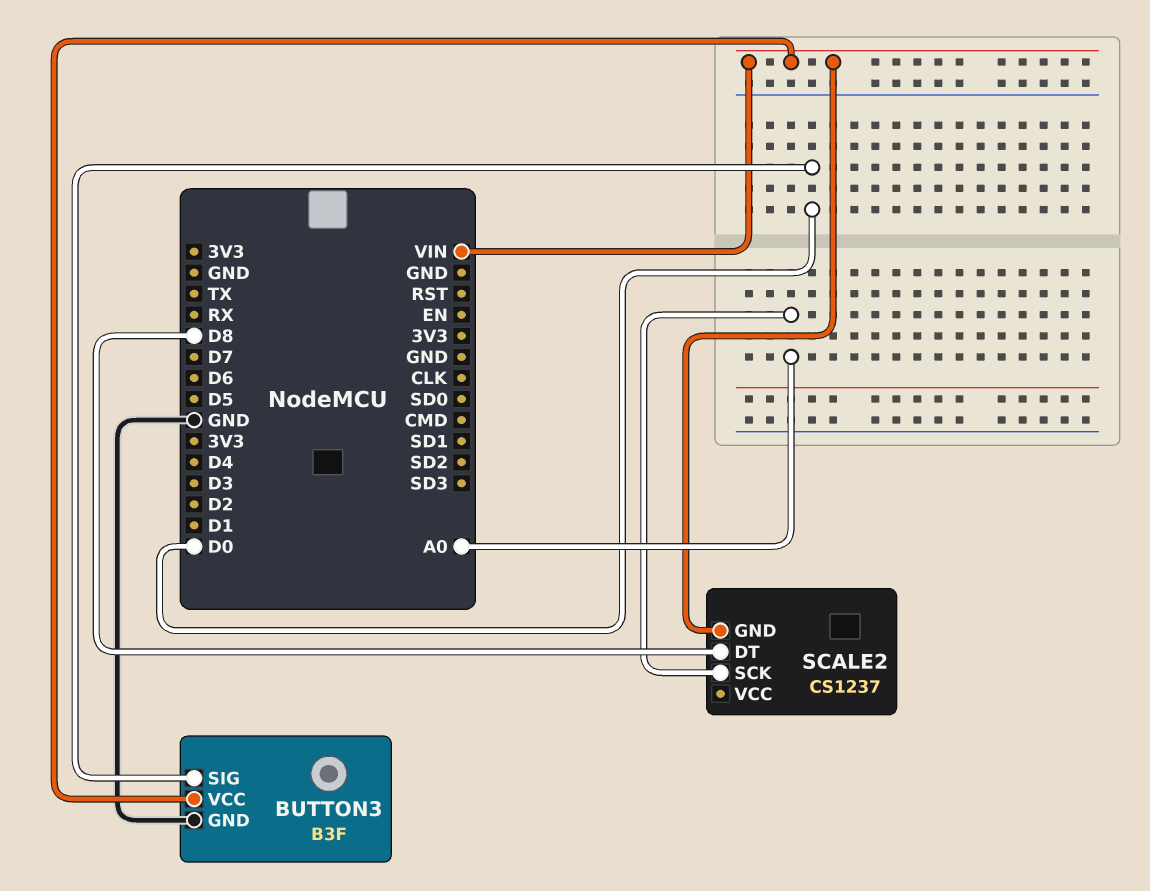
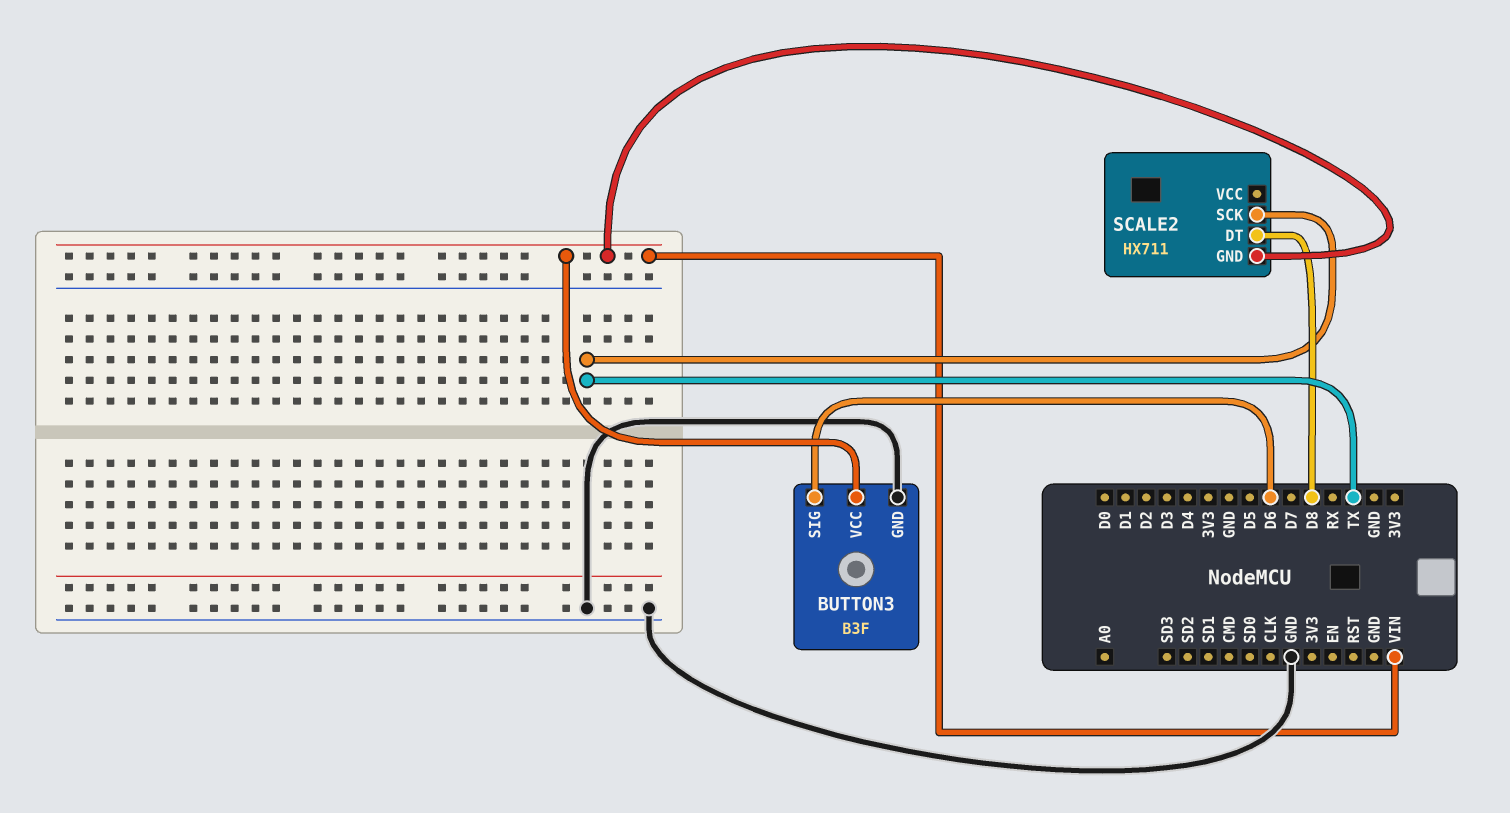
BUTTON3 pin SIG: D0 -> D6
SCALE2: CS1237 -> HX711
SCALE2 pin SCK: A0 -> TX

